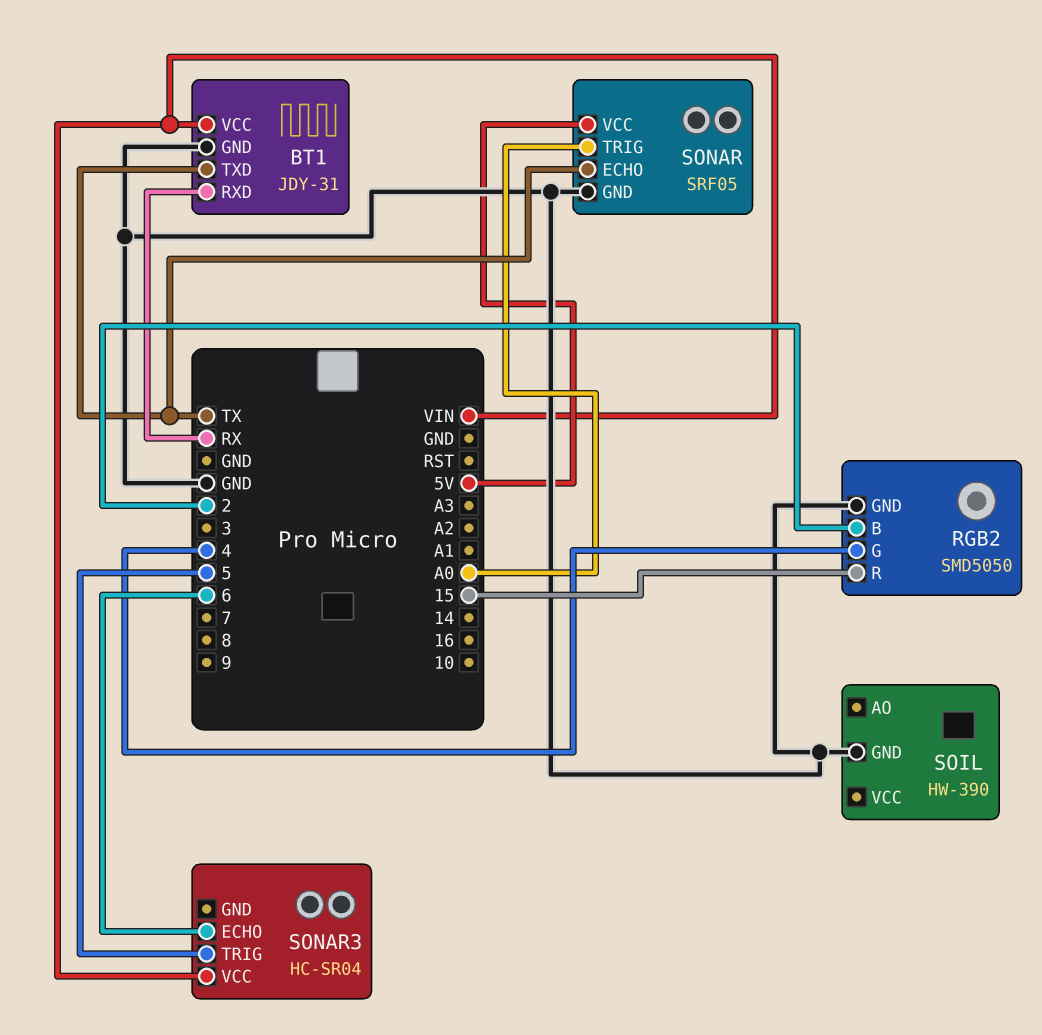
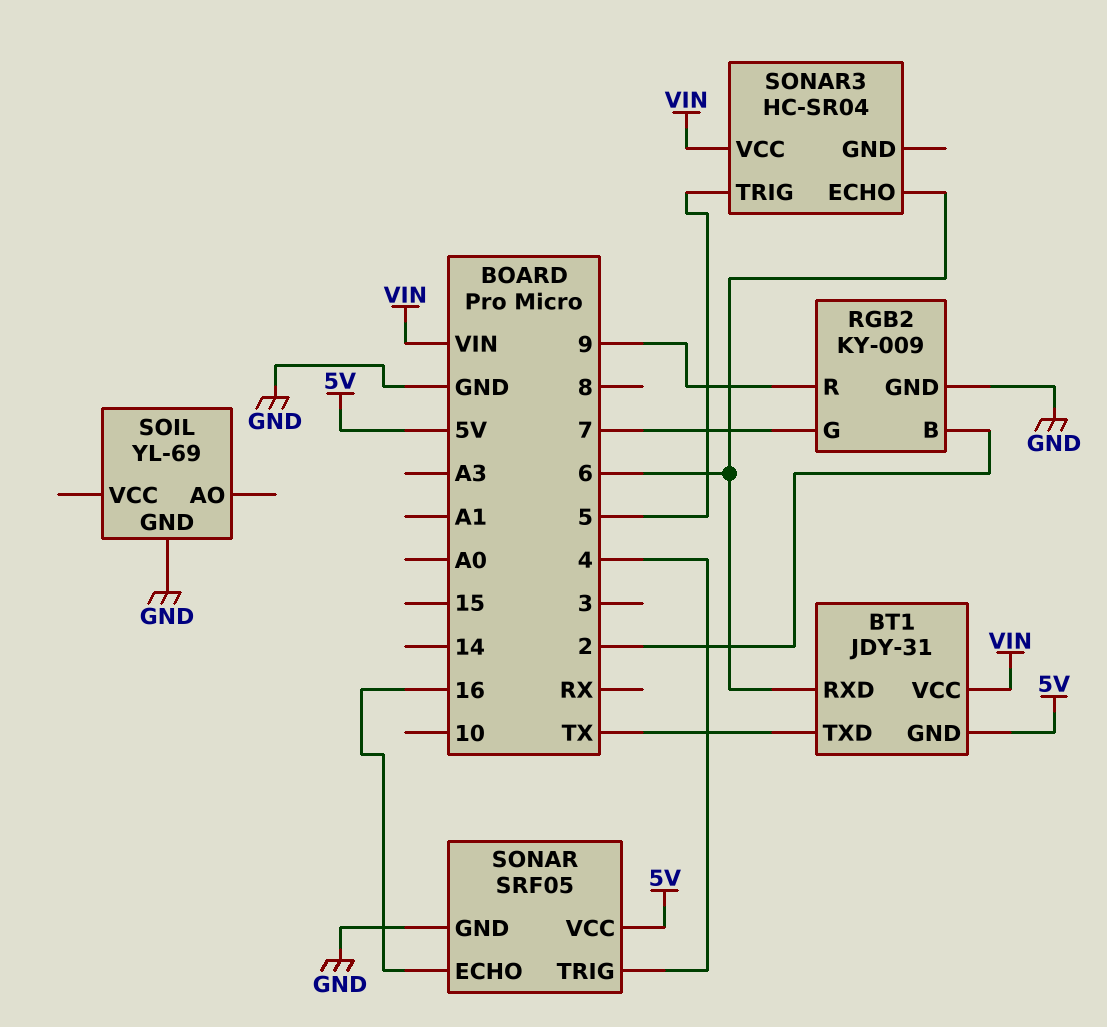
BT1 pin GND: GND -> 5V
BT1 pin RXD: RX -> 6
RGB2: SMD5050 -> KY-009
RGB2 pin G: 4 -> 7
RGB2 pin R: 15 -> 9
SOIL: HW-390 -> YL-69
SONAR pin ECHO: TX -> 16
SONAR pin TRIG: A0 -> 4

